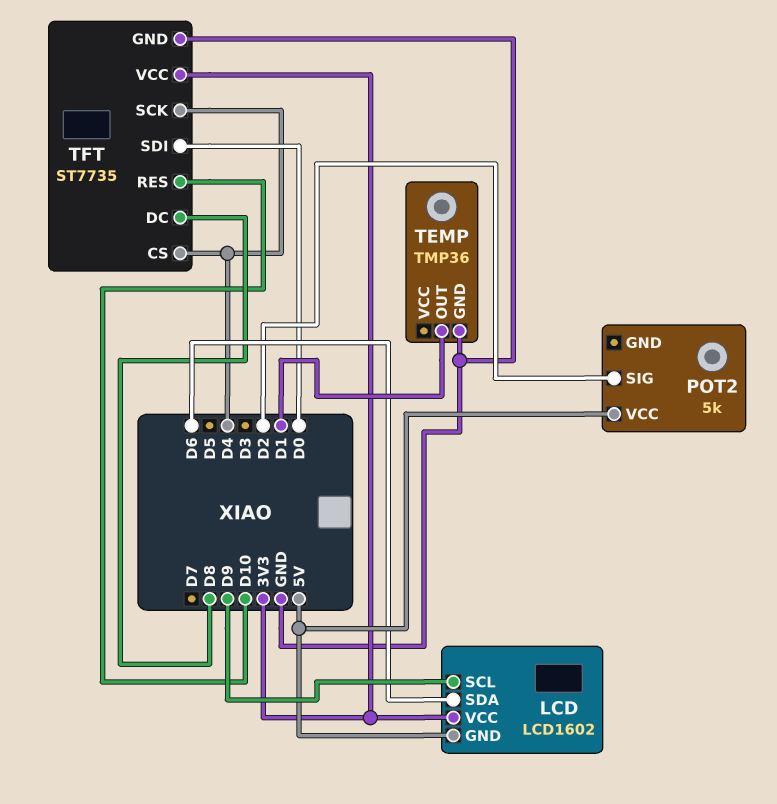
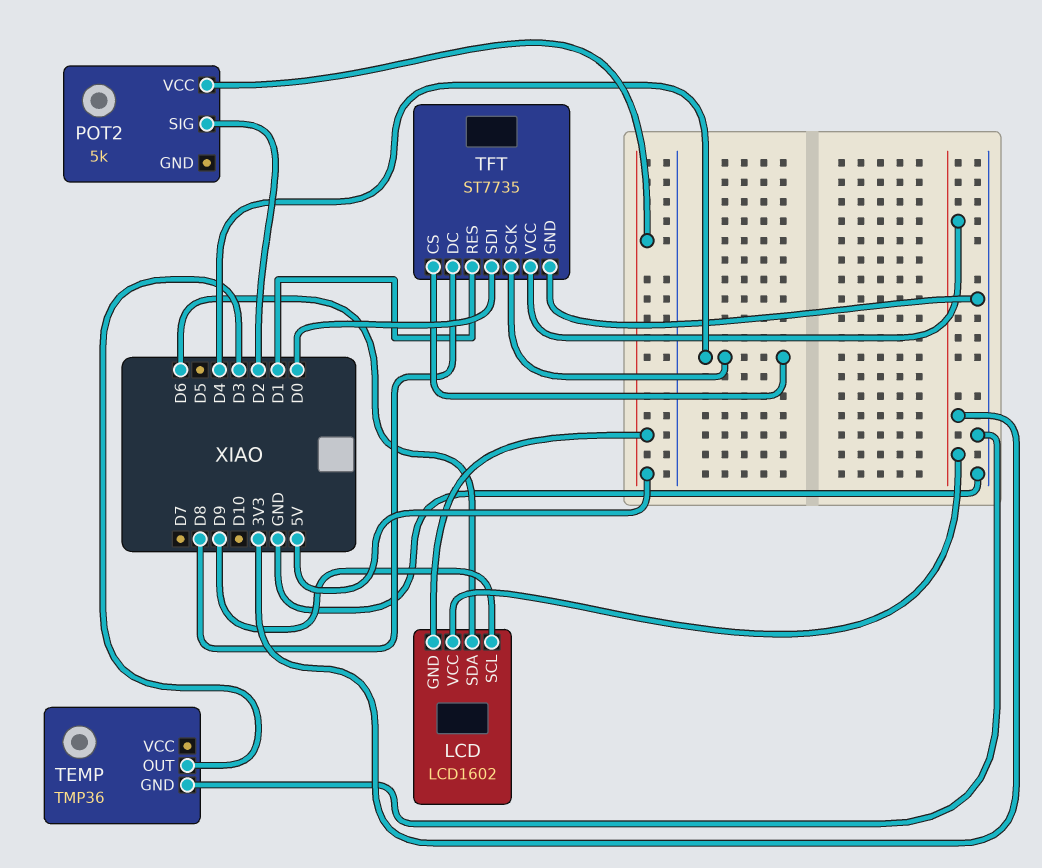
TEMP pin OUT: D1 -> D3
TFT pin RES: D10 -> D1

